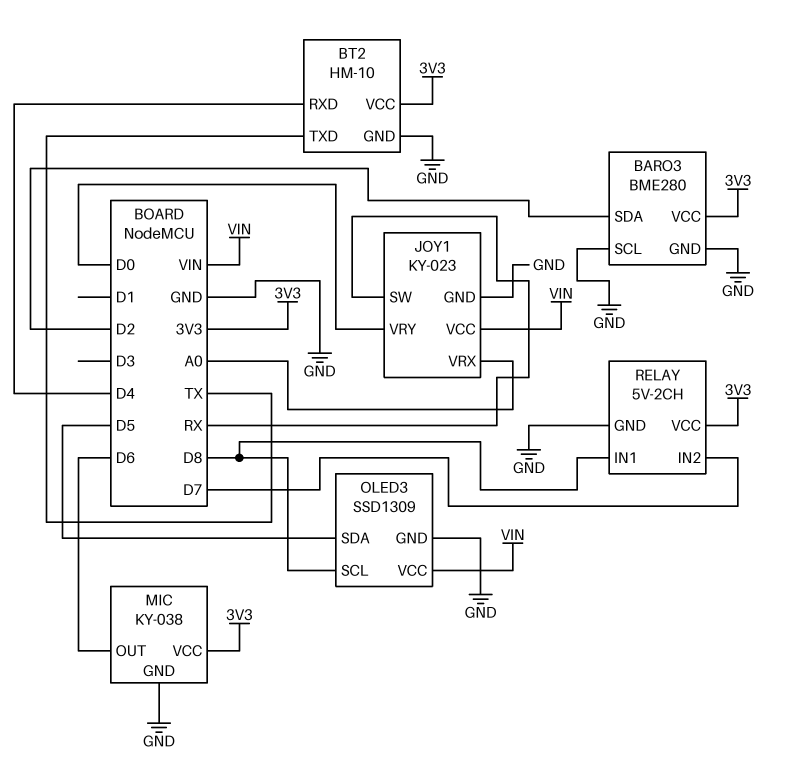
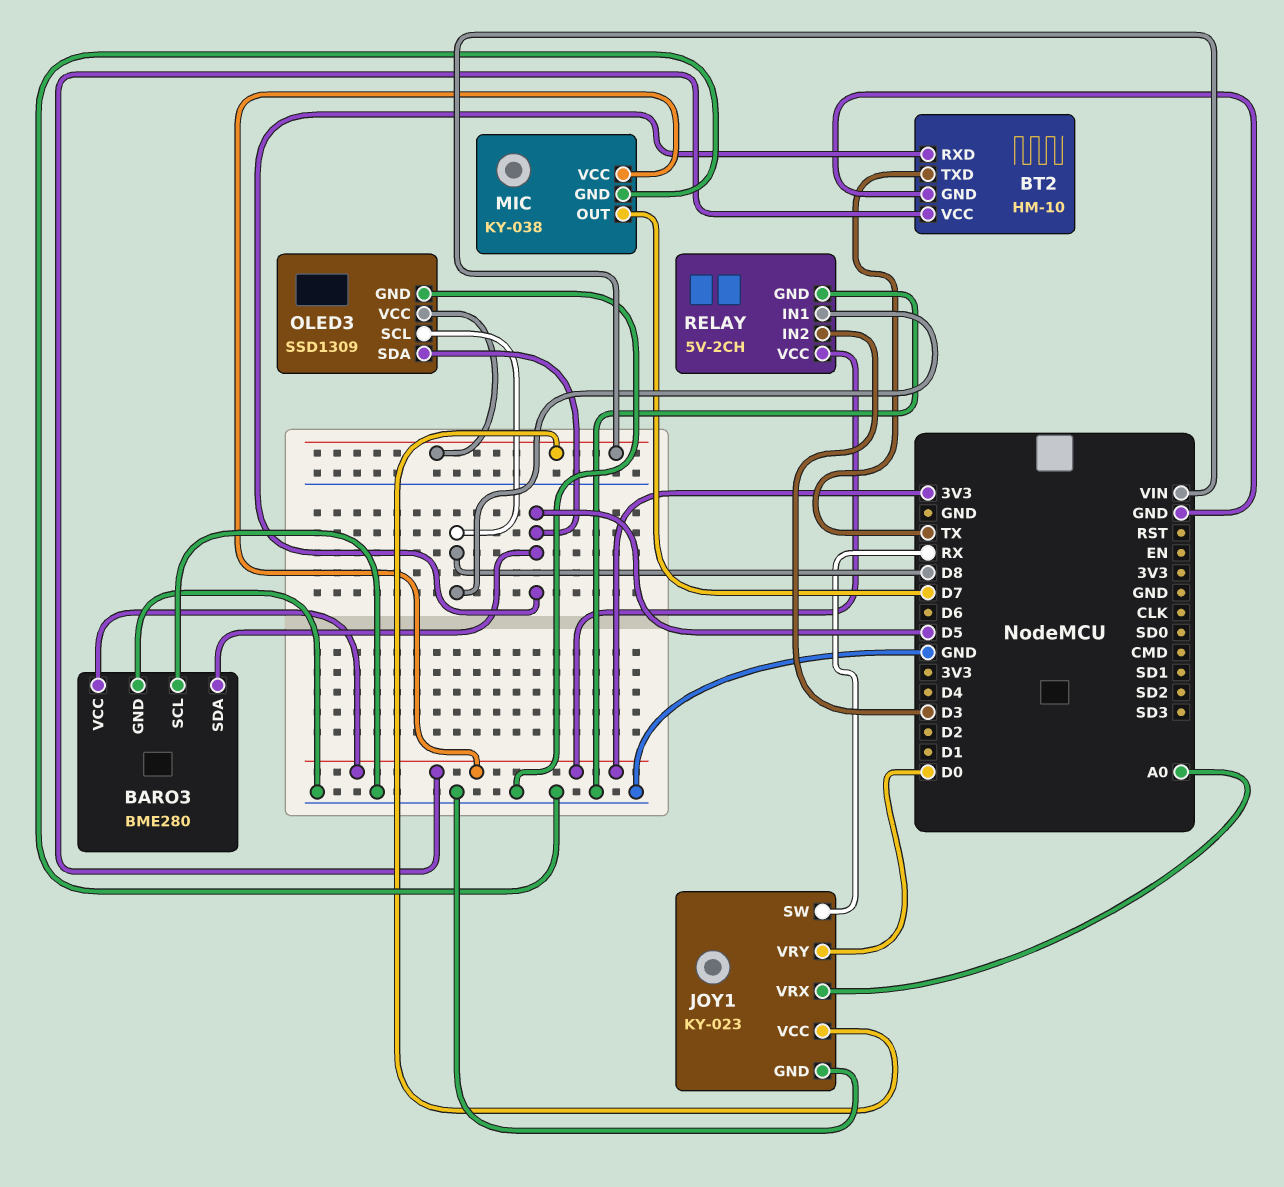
BARO3 pin SDA: D2 -> D5
BT2 pin RXD: D4 -> D5
MIC pin OUT: D6 -> D7
RELAY pin IN2: D7 -> D3

